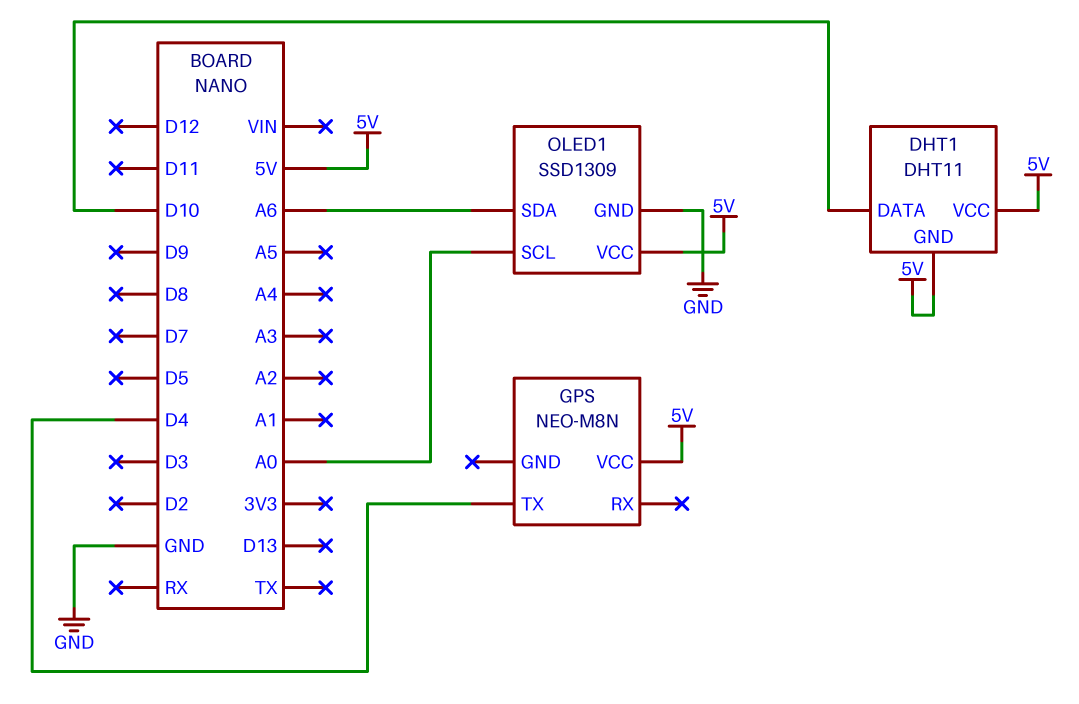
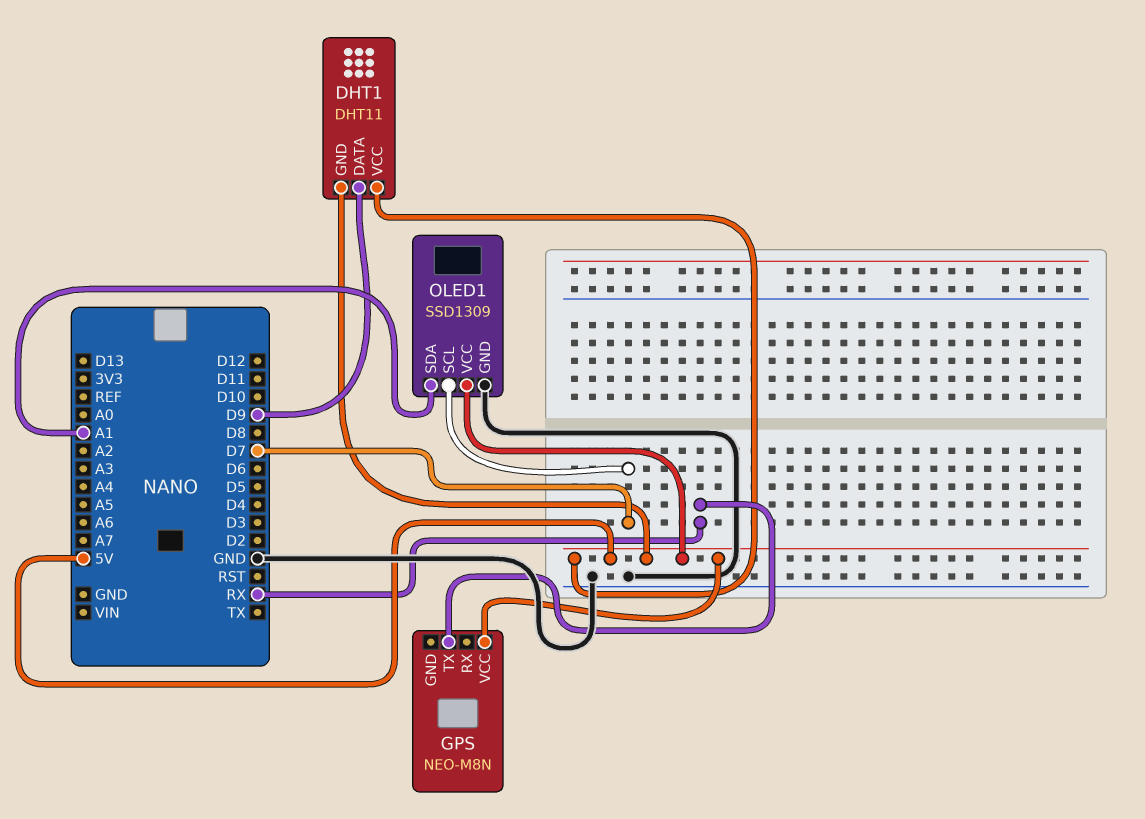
DHT1 pin DATA: D10 -> D9
GPS pin TX: D4 -> RX
OLED1 pin SCL: A0 -> D7
OLED1 pin SDA: A6 -> A1

